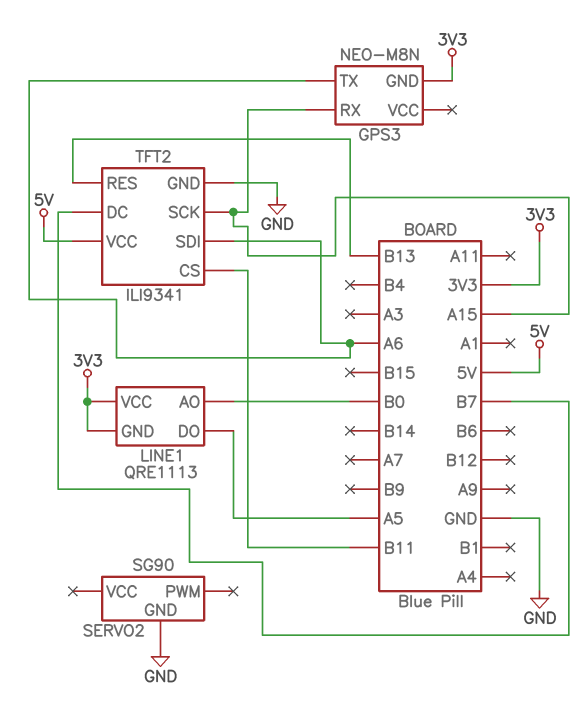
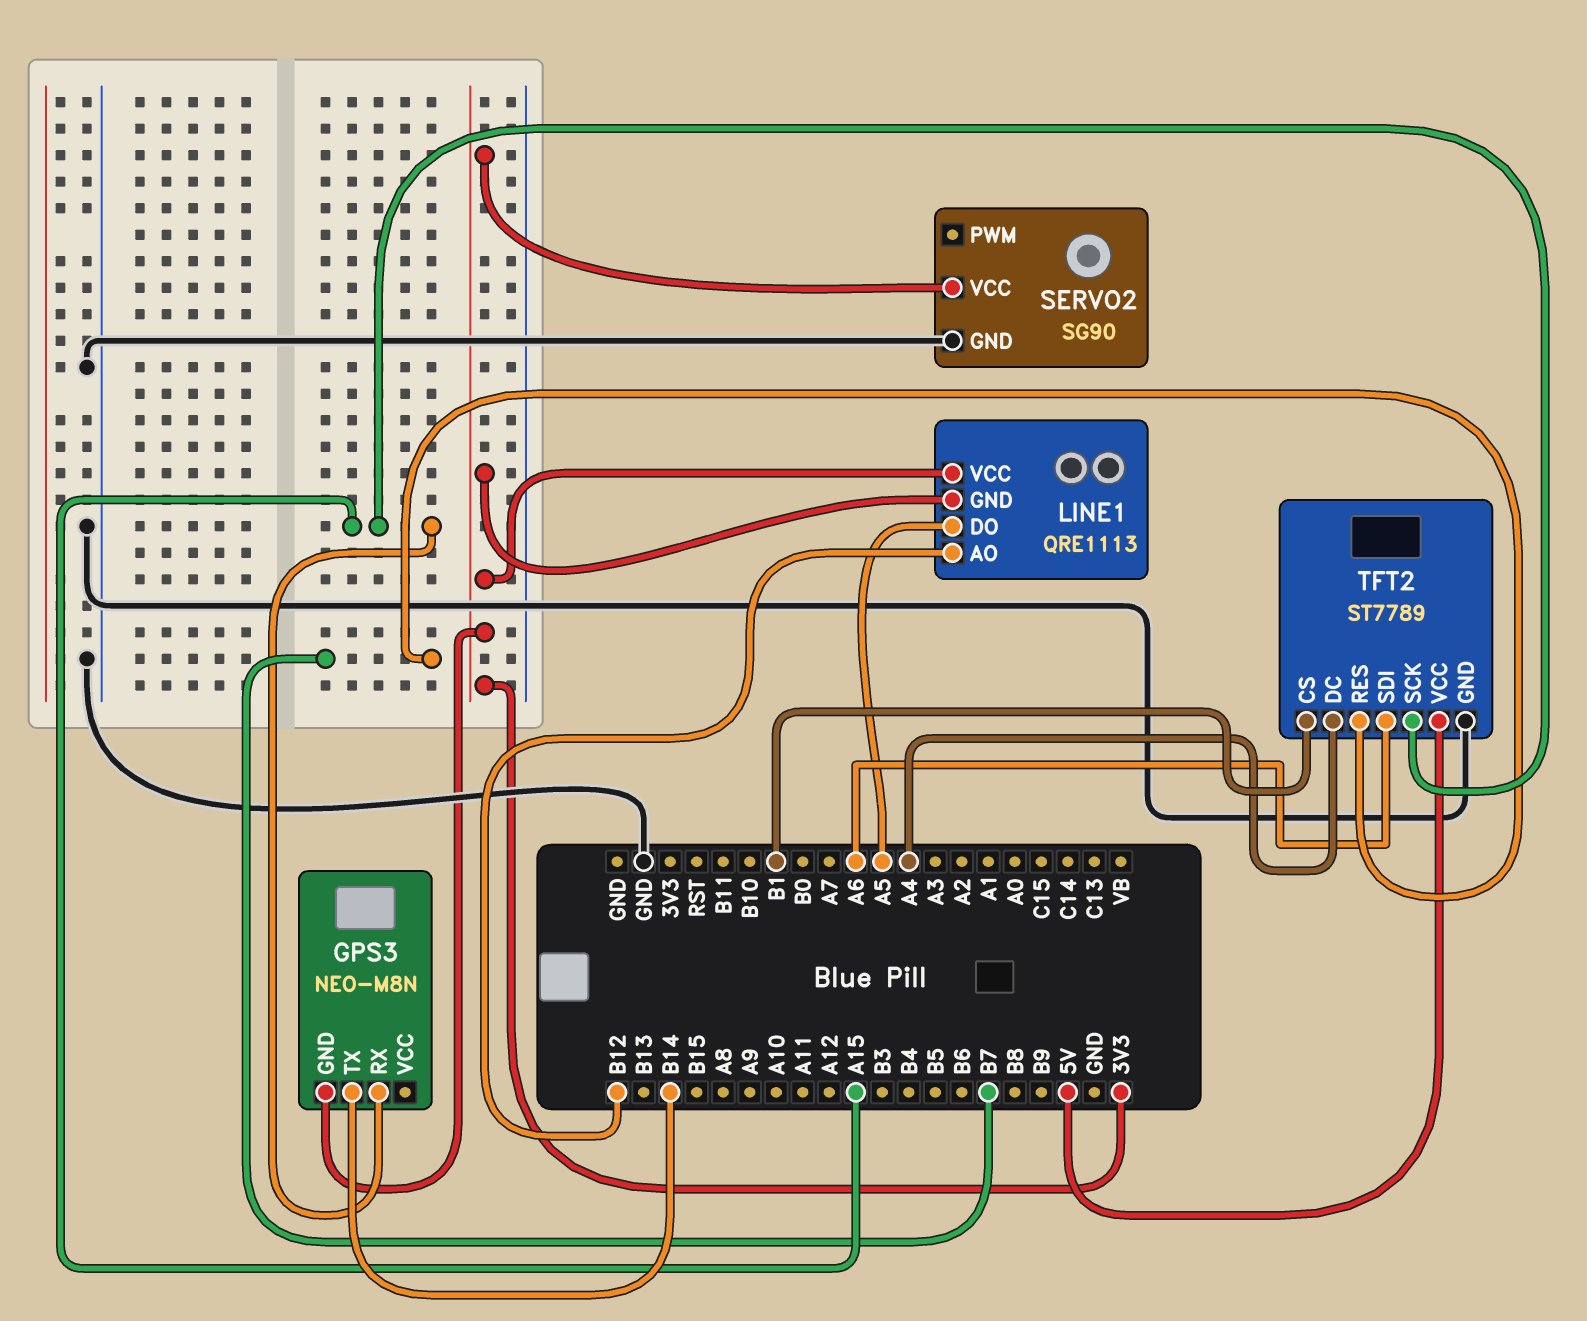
GPS3 pin TX: A6 -> B14
LINE1 pin AO: B0 -> B12
SERVO2 pin VCC: none -> 3V3
TFT2: ILI9341 -> ST7789
TFT2 pin CS: B11 -> B1
TFT2 pin DC: B7 -> A4
TFT2 pin RES: B13 -> B7

